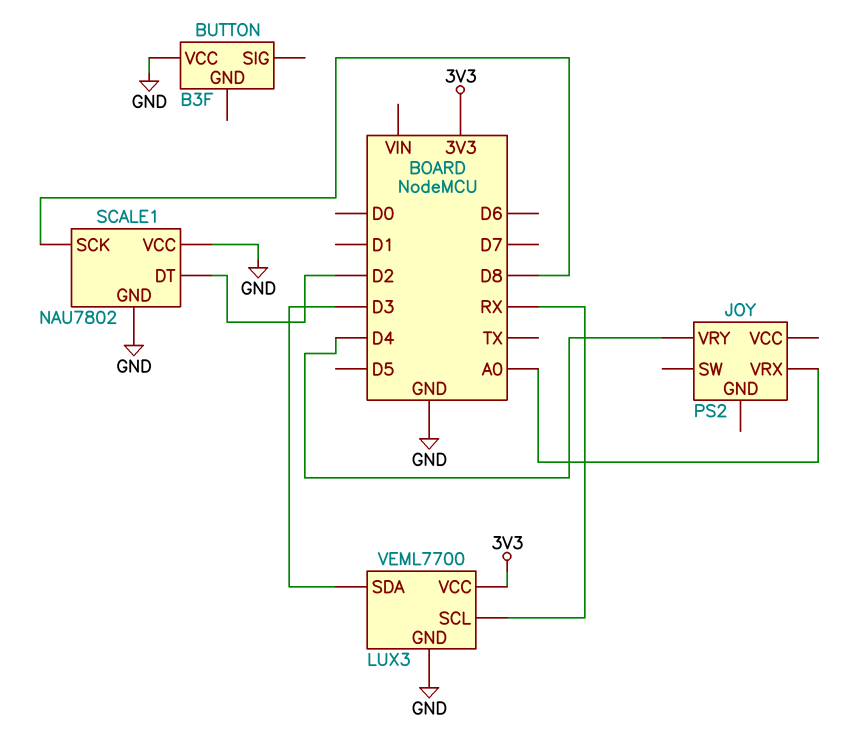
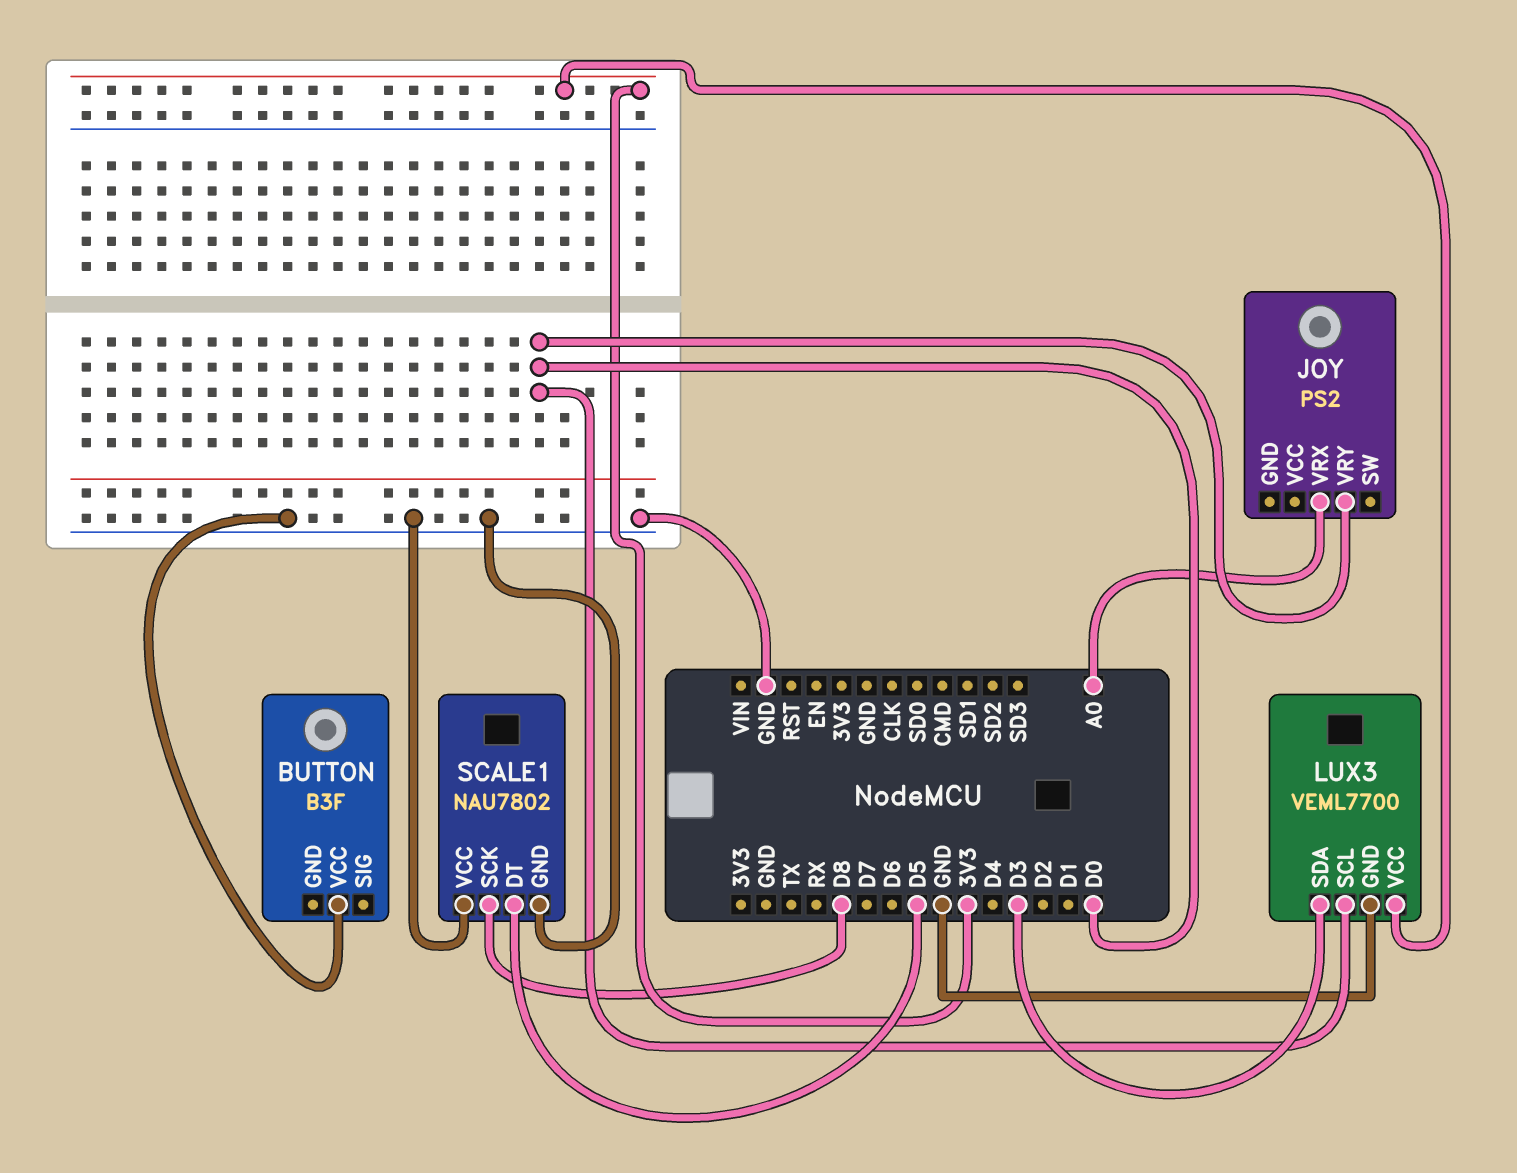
JOY pin VRY: D4 -> D0
LUX3 pin SCL: RX -> D0
SCALE1 pin DT: D2 -> D5

